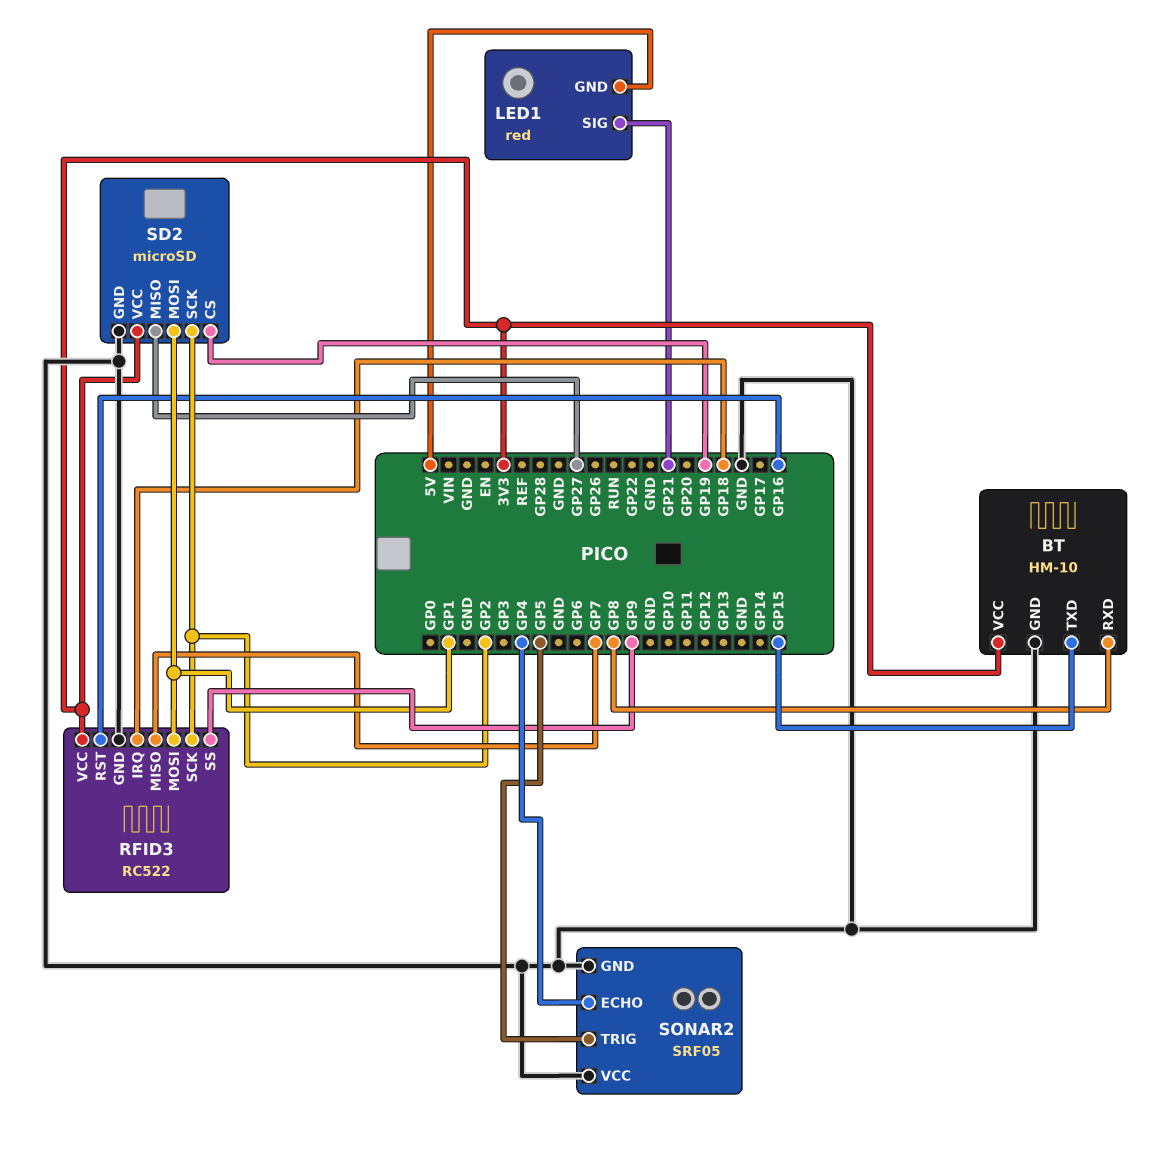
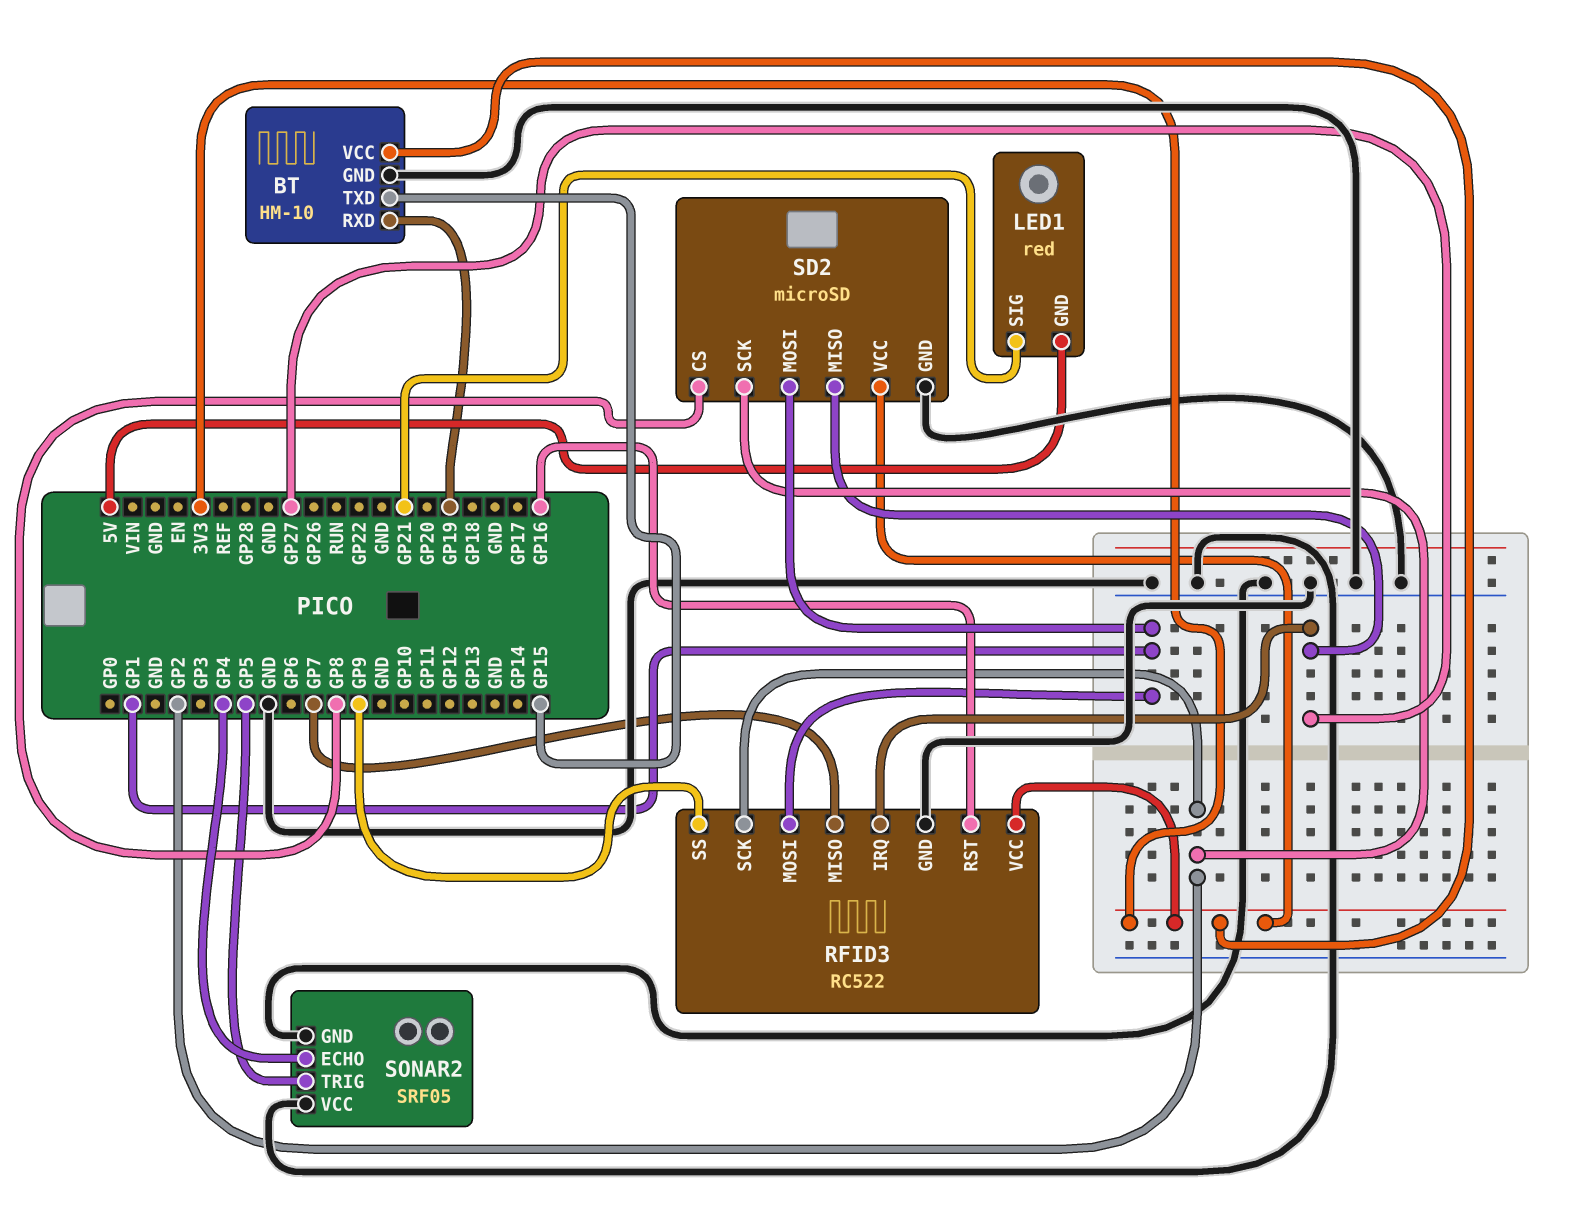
BT pin RXD: GP8 -> GP19
RFID3 pin IRQ: GP18 -> GP27
SD2 pin CS: GP19 -> GP8

